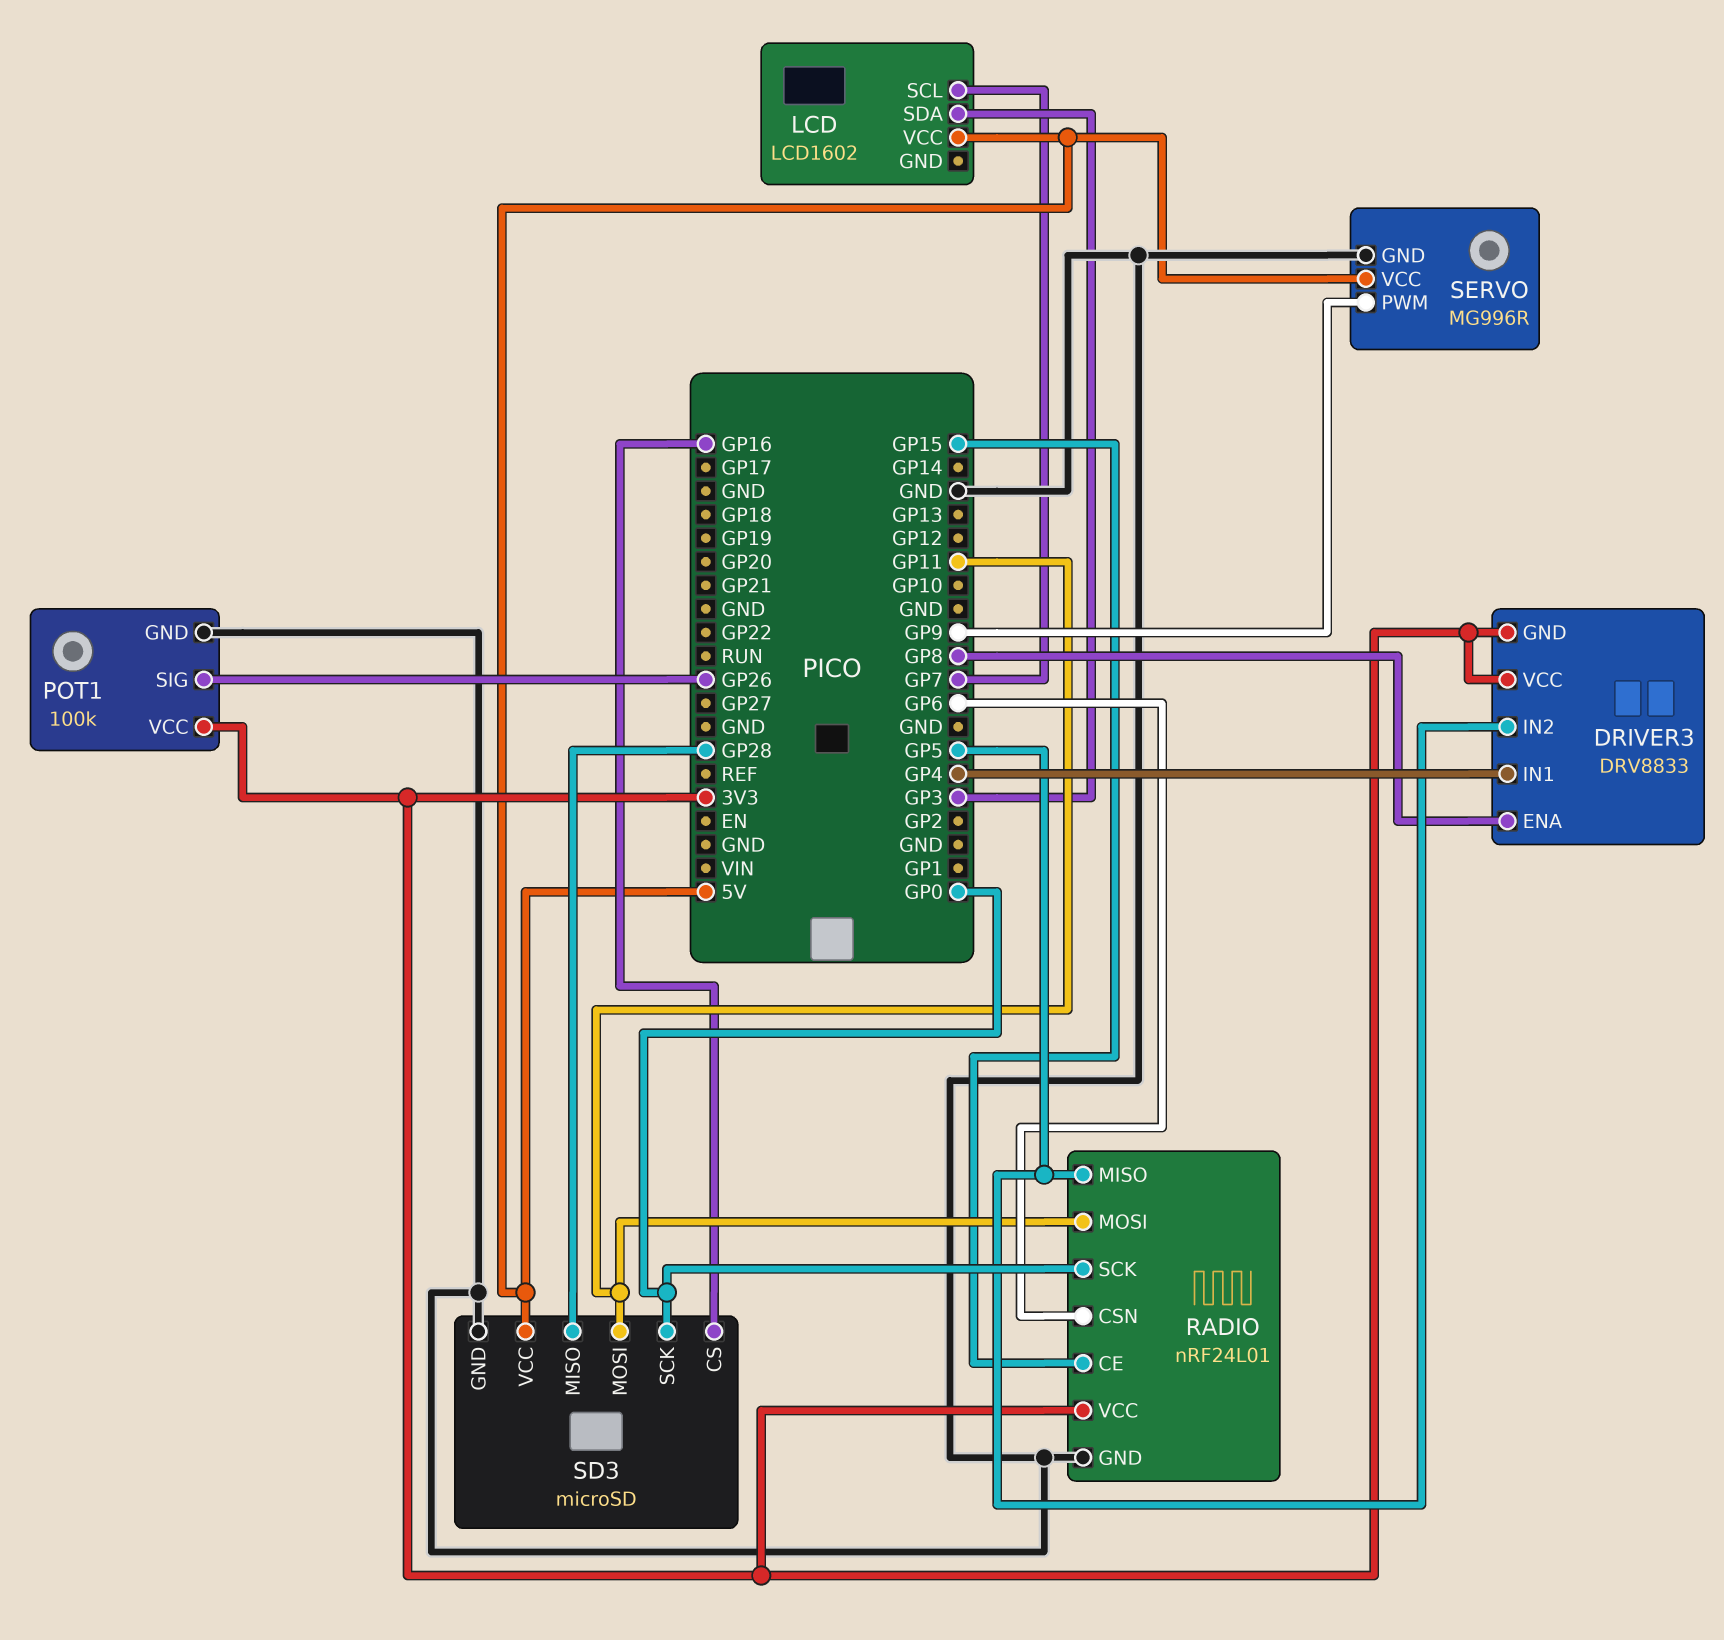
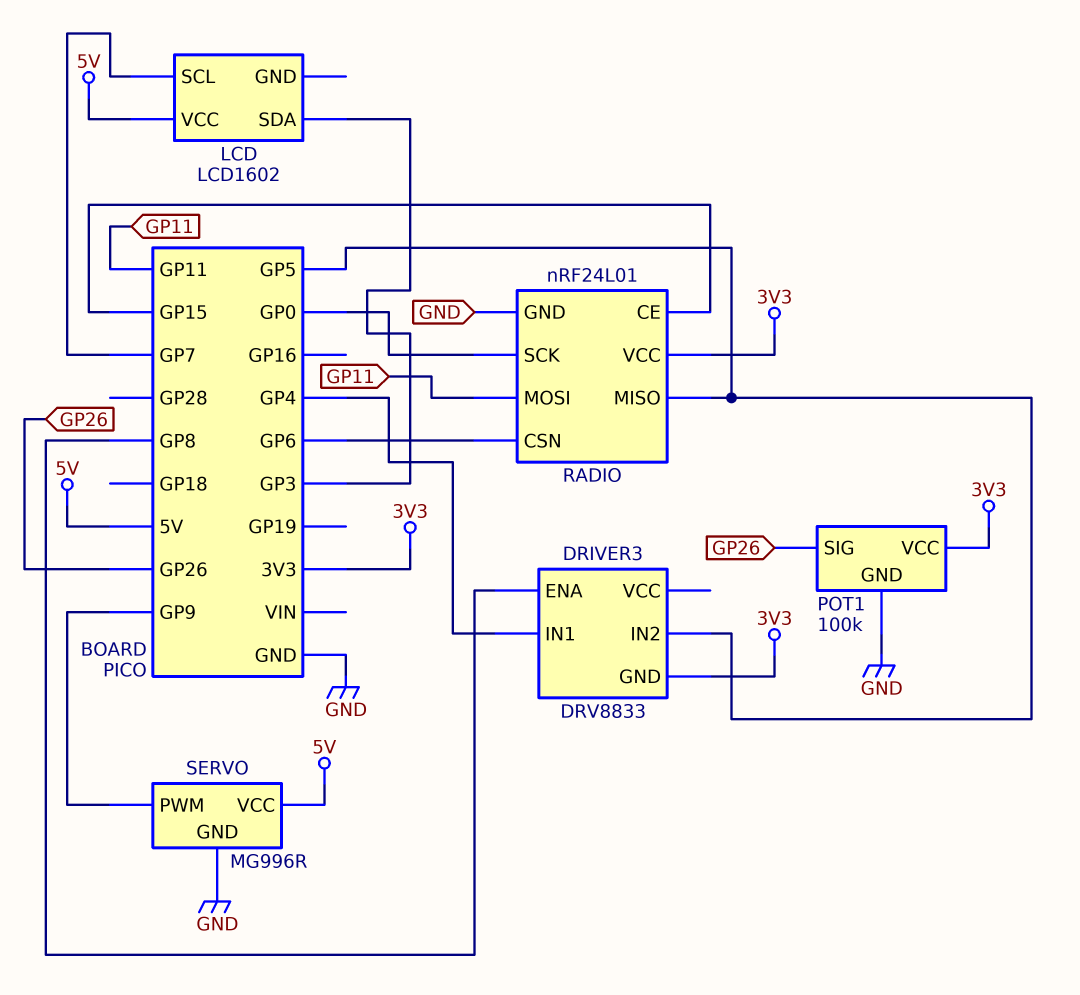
DRIVER3 pin VCC: 3V3 -> none
SD3: microSD -> none
SD3 pin CS: GP16 -> none
SD3 pin GND: GND -> none
SD3 pin MISO: GP28 -> none
SD3 pin MOSI: GP11 -> none
SD3 pin SCK: GP0 -> none
SD3 pin VCC: 5V -> none

